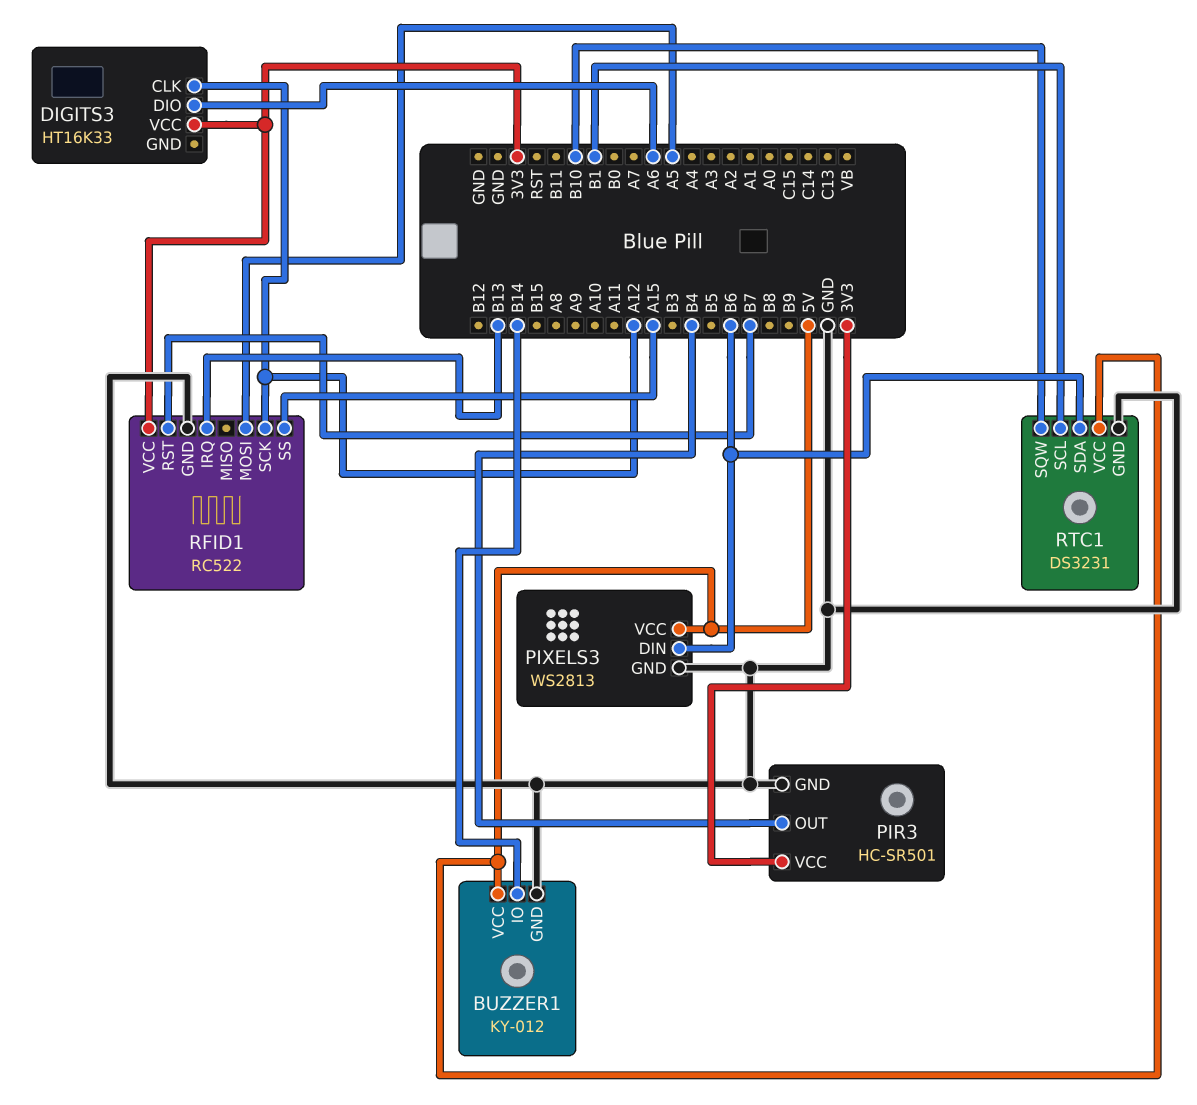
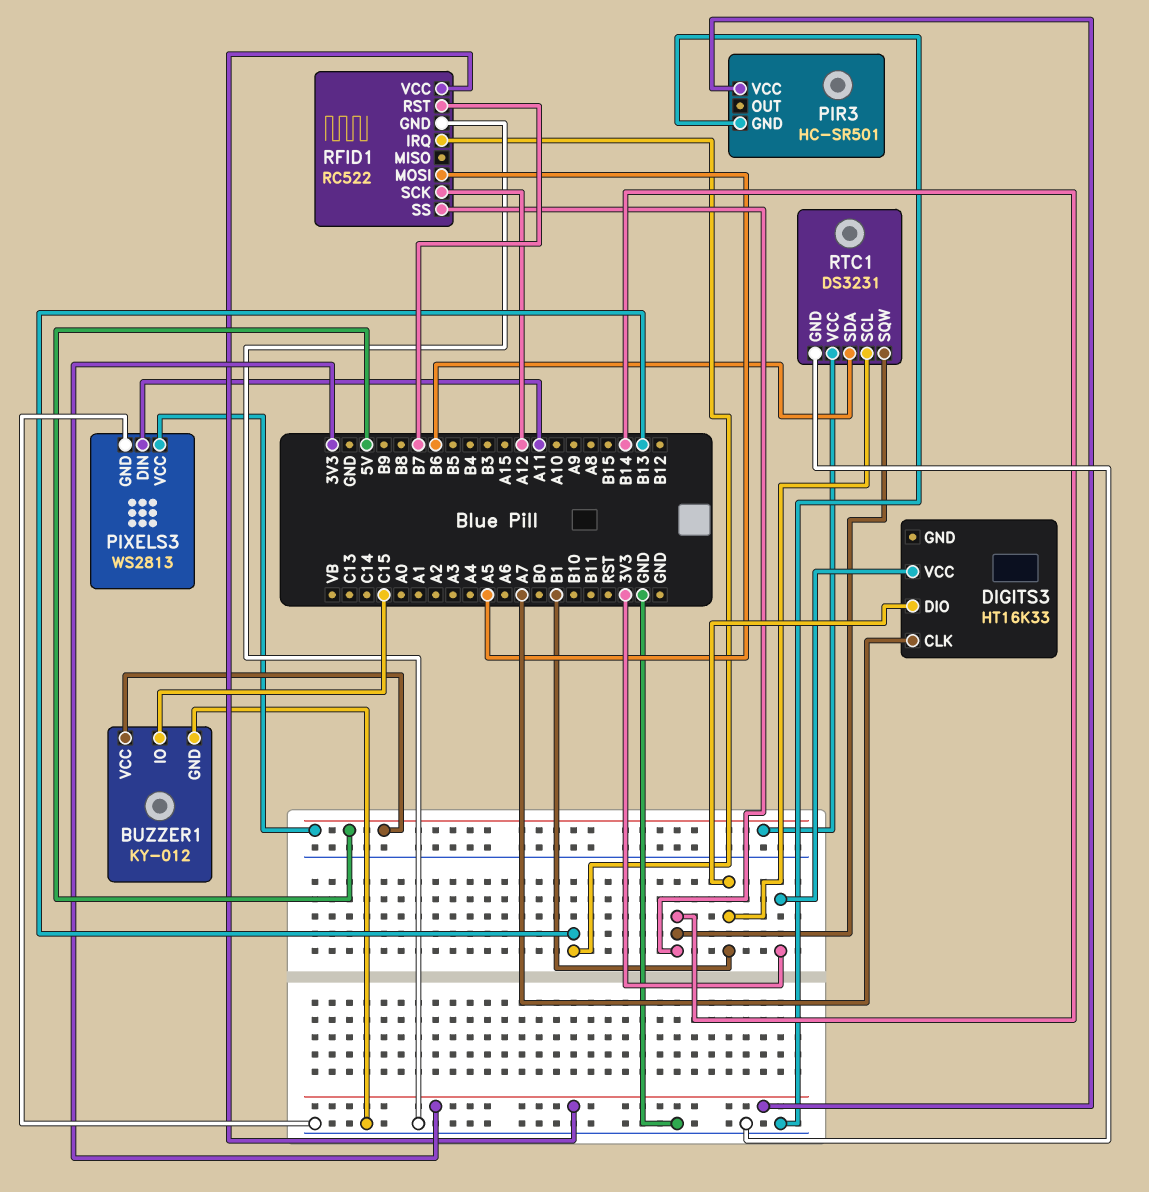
BUZZER1 pin IO: B14 -> C15
DIGITS3 pin CLK: A12 -> A7
DIGITS3 pin DIO: A6 -> B1
PIR3 pin OUT: B4 -> none
PIXELS3 pin DIN: B6 -> A11
RFID1 pin SS: A15 -> B14
RTC1 pin SQW: B10 -> B14

